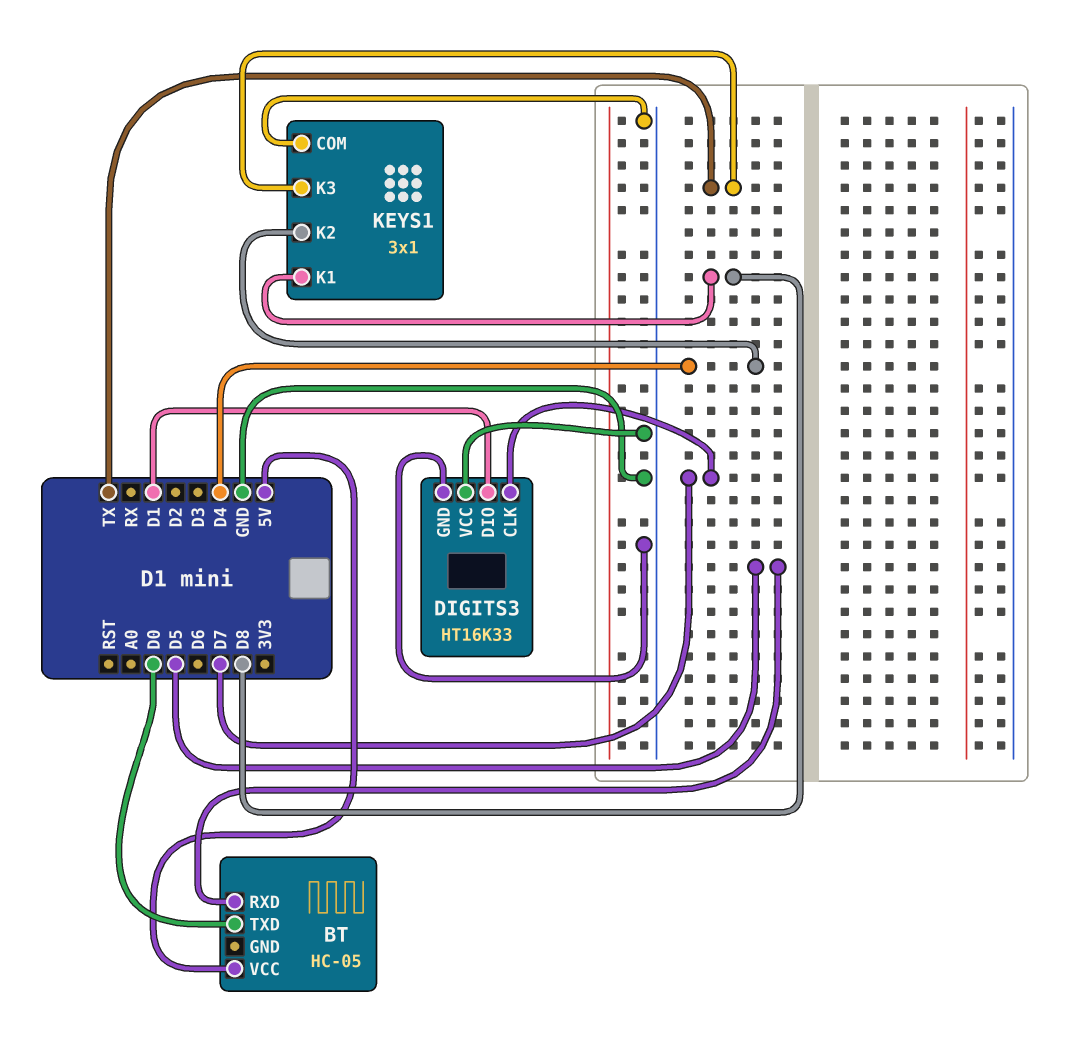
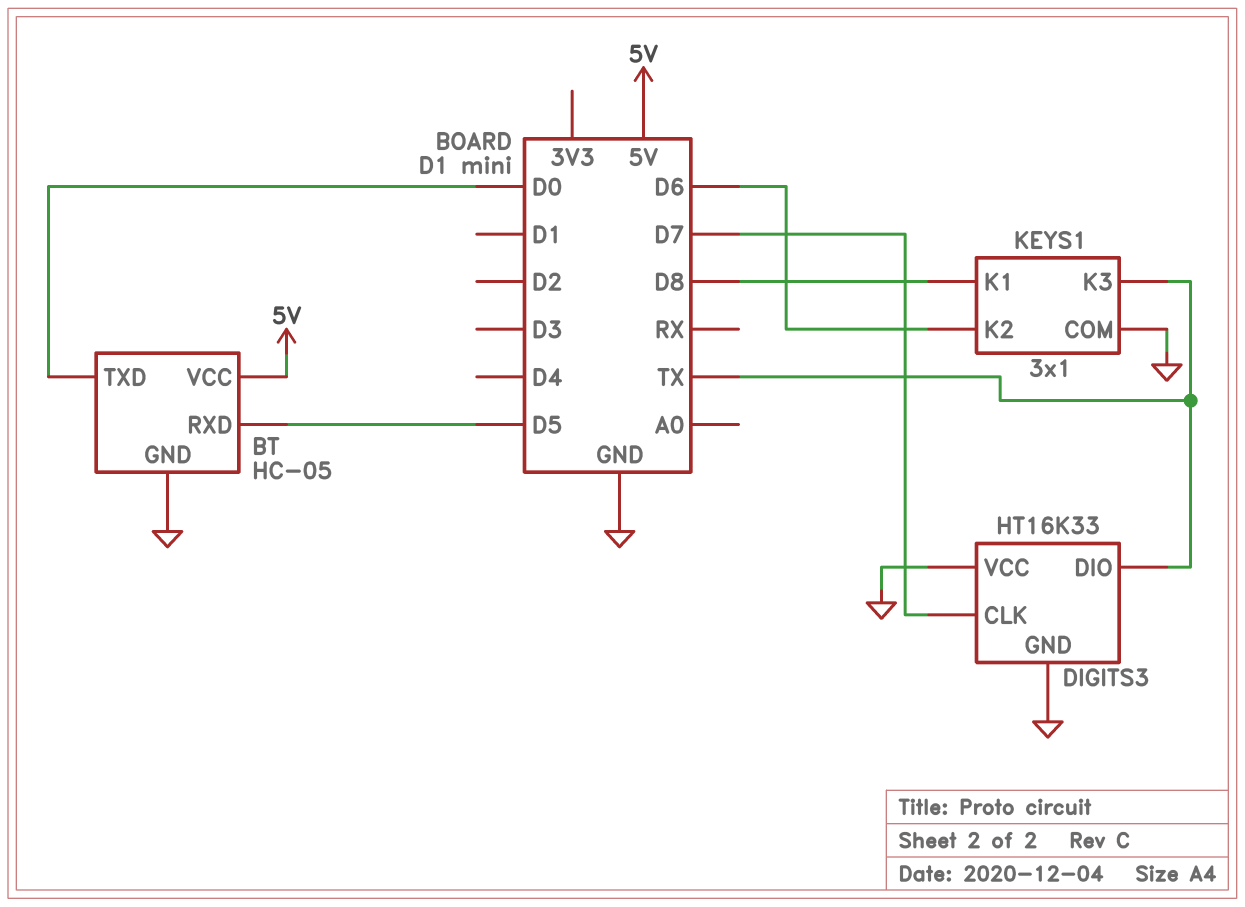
BT pin GND: none -> GND
DIGITS3 pin DIO: D1 -> TX
KEYS1 pin K2: D4 -> D6

